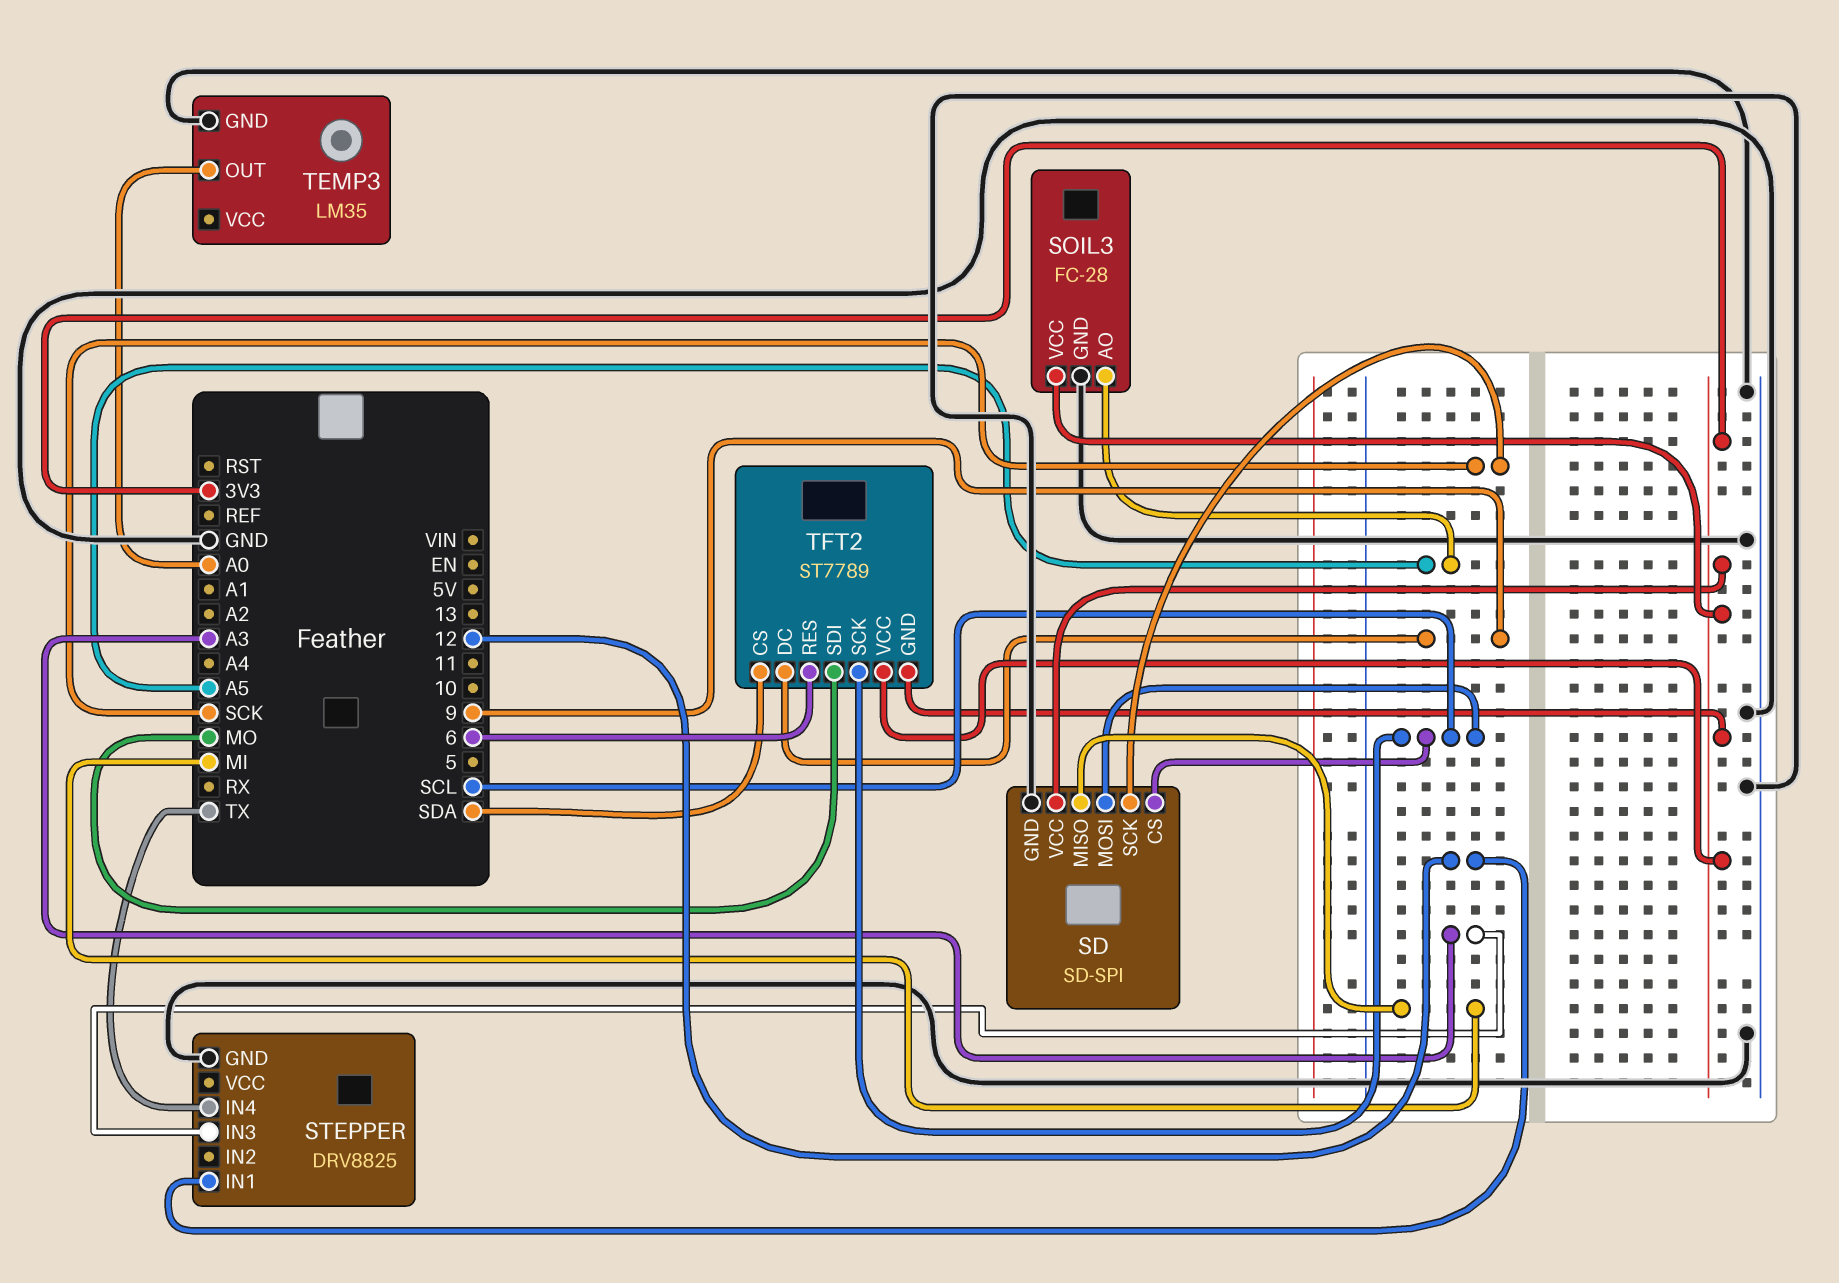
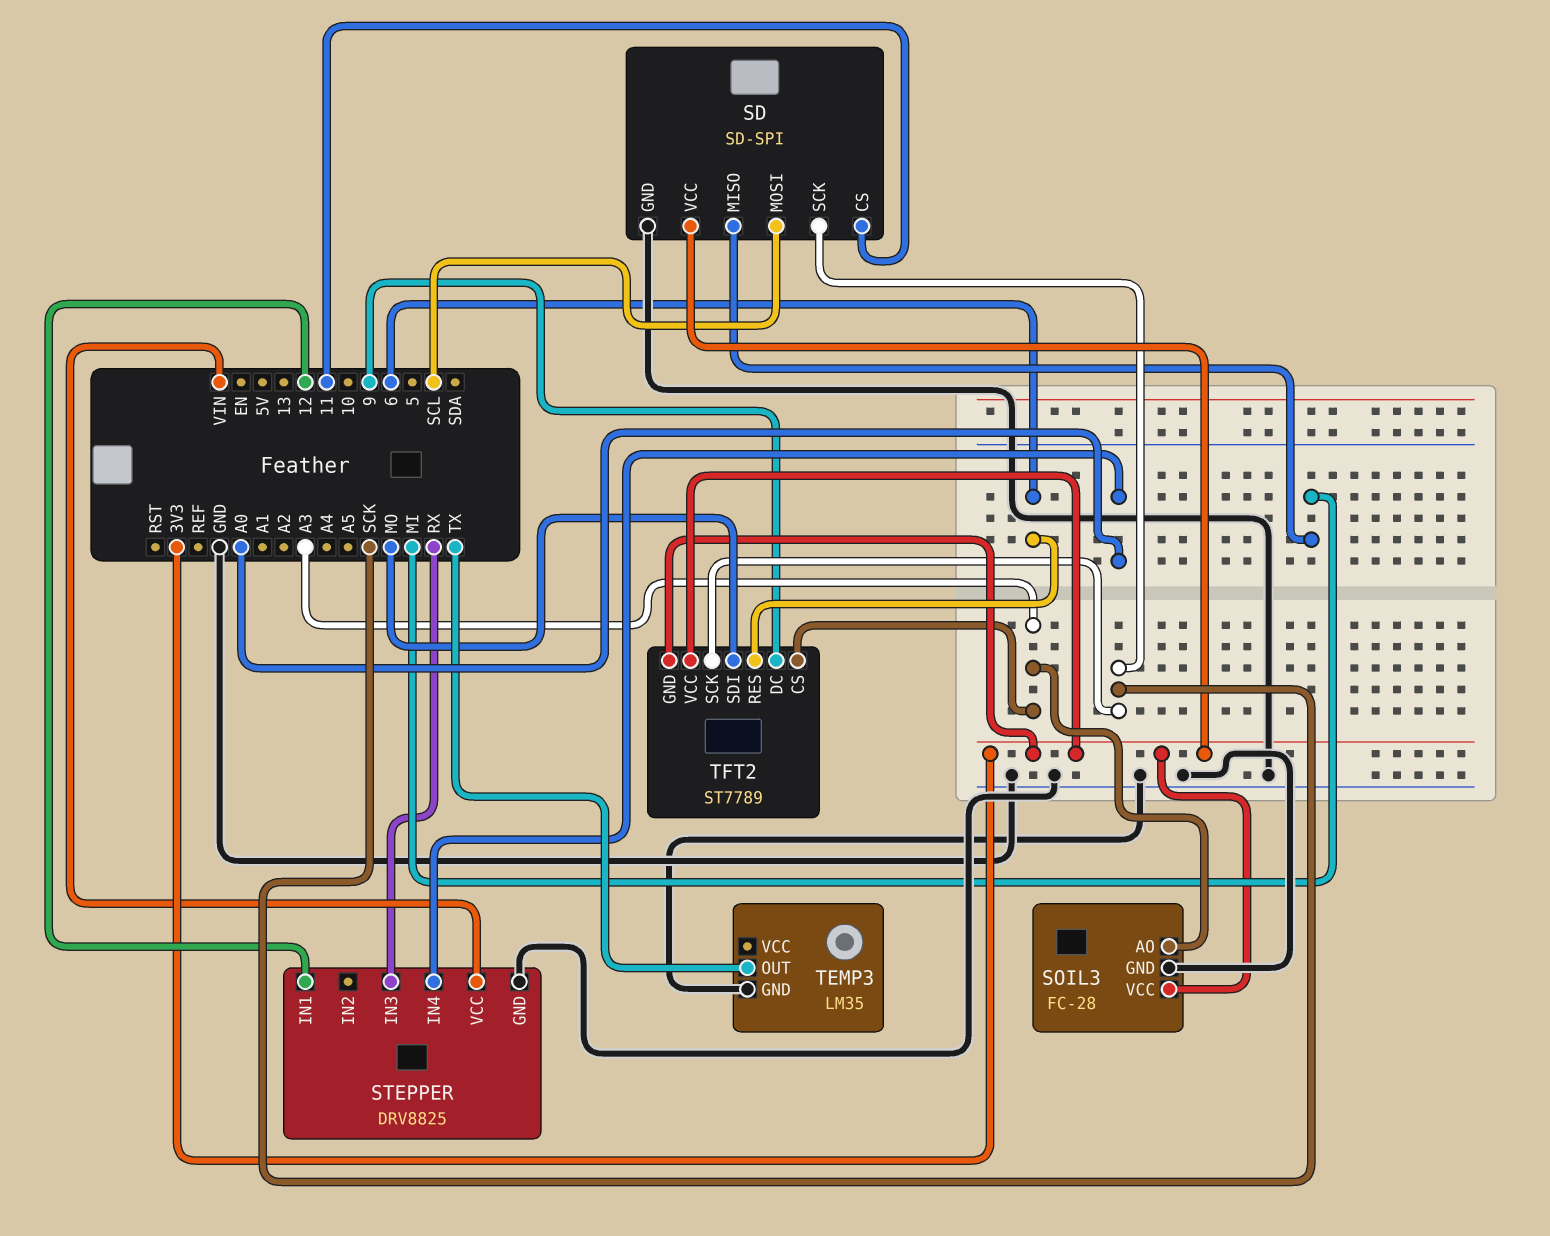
SD pin CS: SCL -> 11
SOIL3 pin AO: A5 -> A3
STEPPER pin IN3: A3 -> RX
STEPPER pin IN4: TX -> A0
STEPPER pin VCC: none -> VIN
TEMP3 pin OUT: A0 -> TX
TFT2 pin CS: SDA -> A3
TFT2 pin SCK: SCL -> SCK

